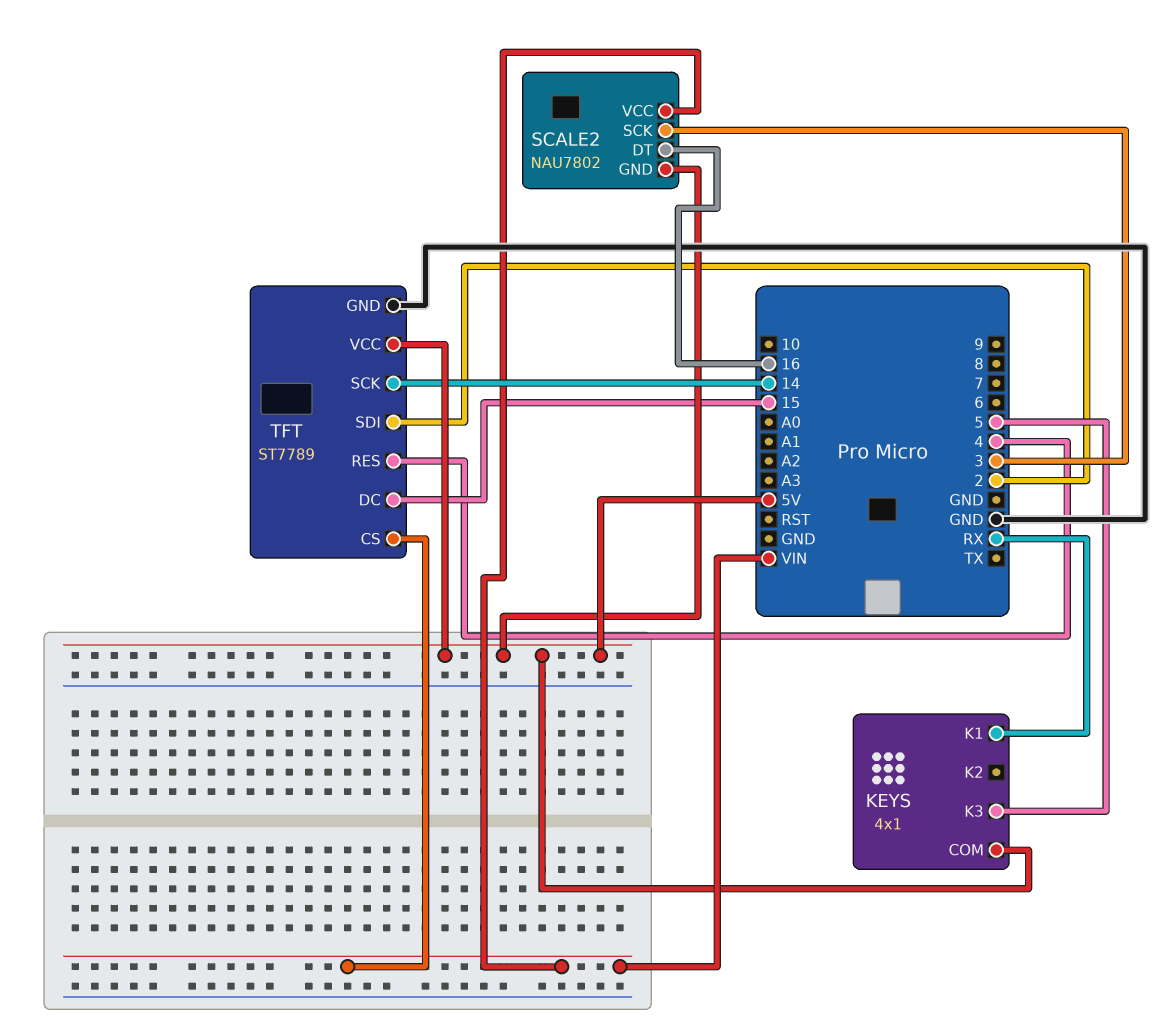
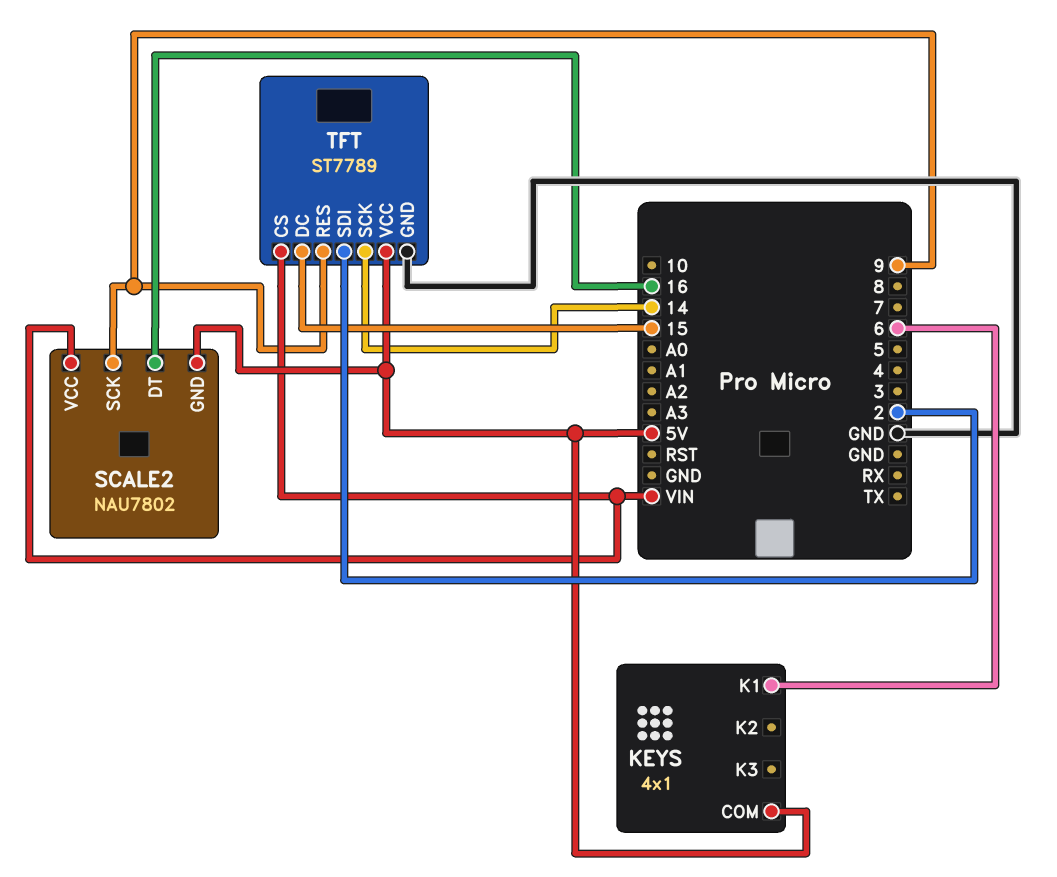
KEYS pin K1: RX -> 6
KEYS pin K3: 5 -> none
SCALE2 pin SCK: 3 -> 9
TFT pin RES: 4 -> 9

